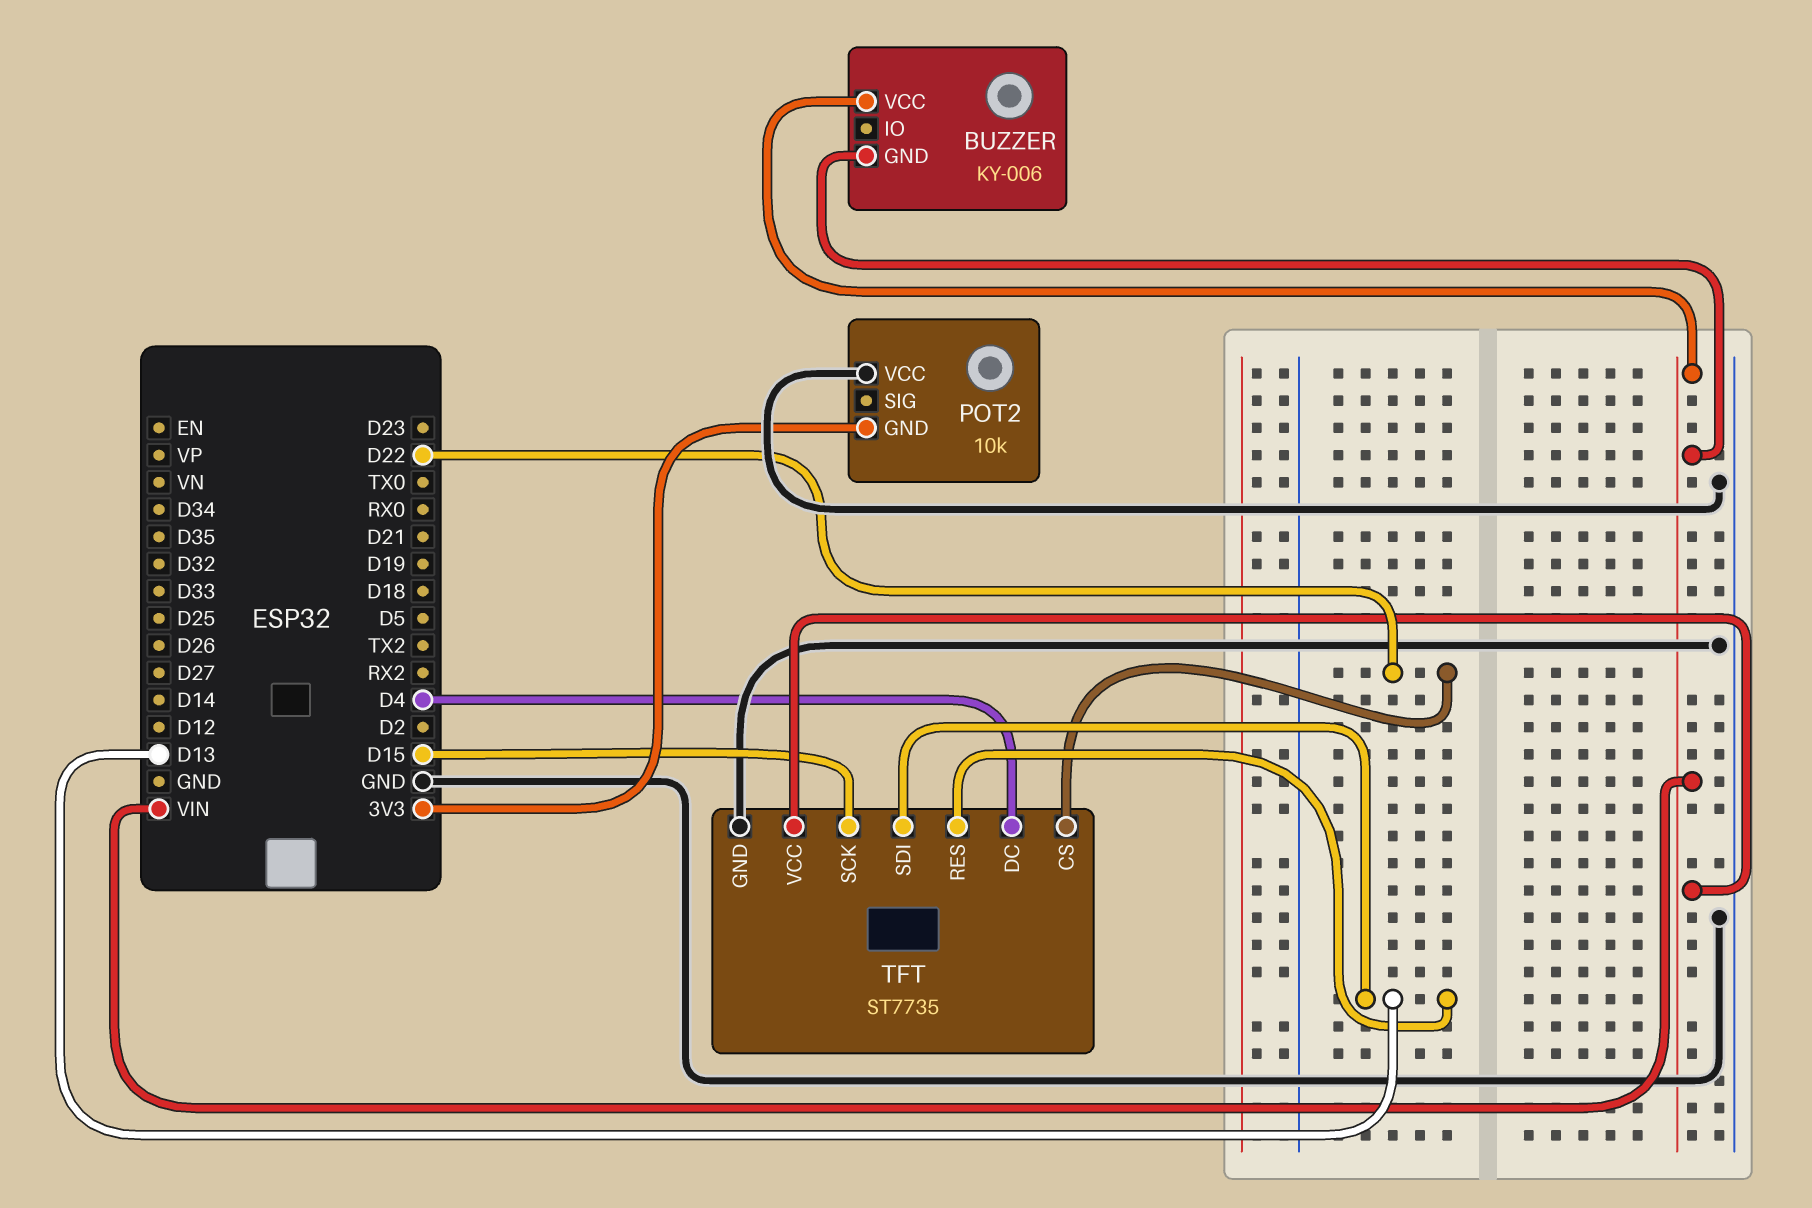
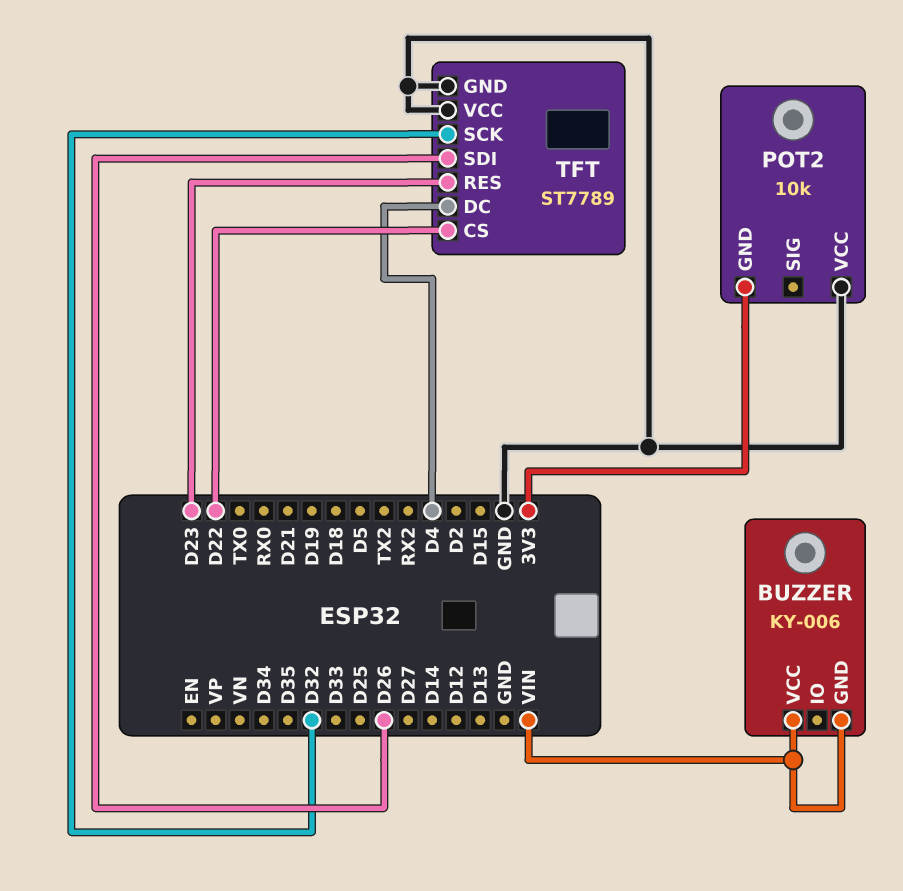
TFT: ST7735 -> ST7789
TFT pin RES: D13 -> D23
TFT pin SCK: D15 -> D32
TFT pin SDI: D13 -> D26
TFT pin VCC: VIN -> GND

